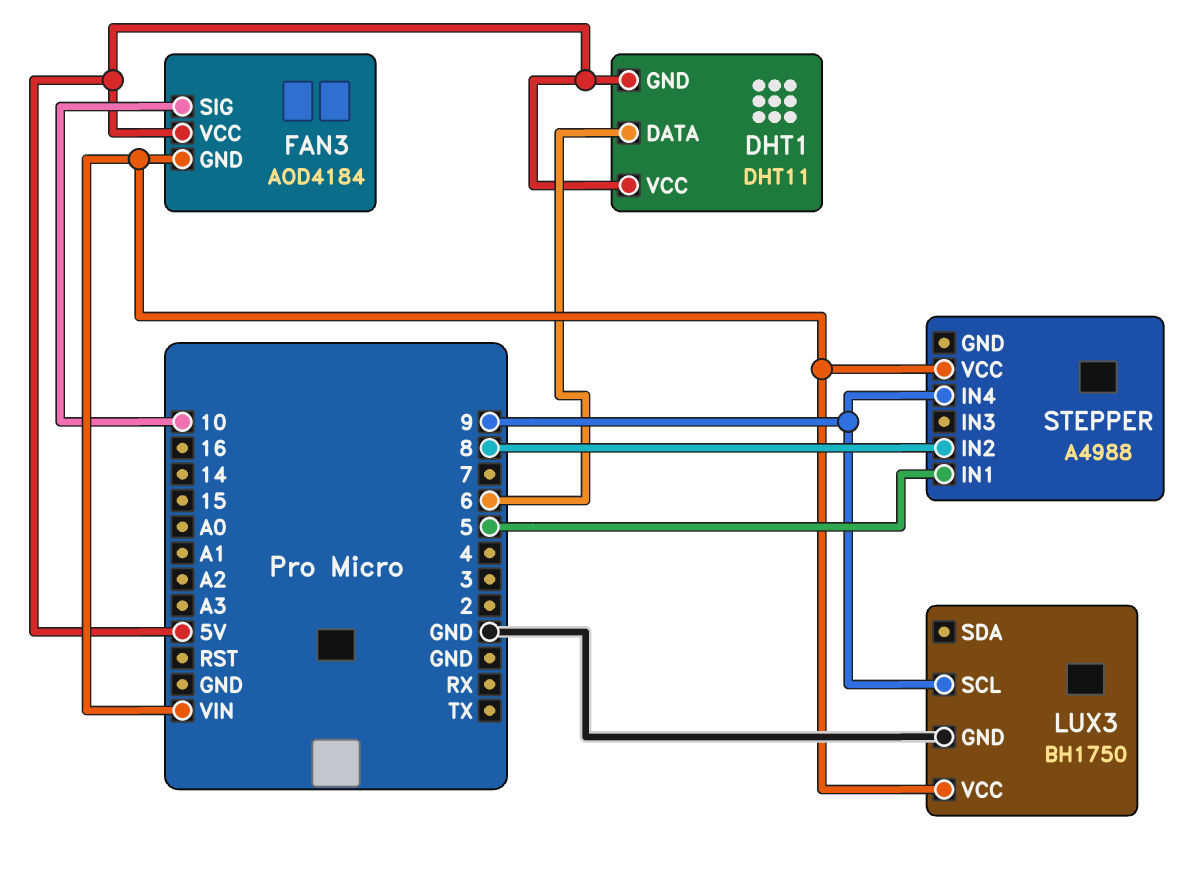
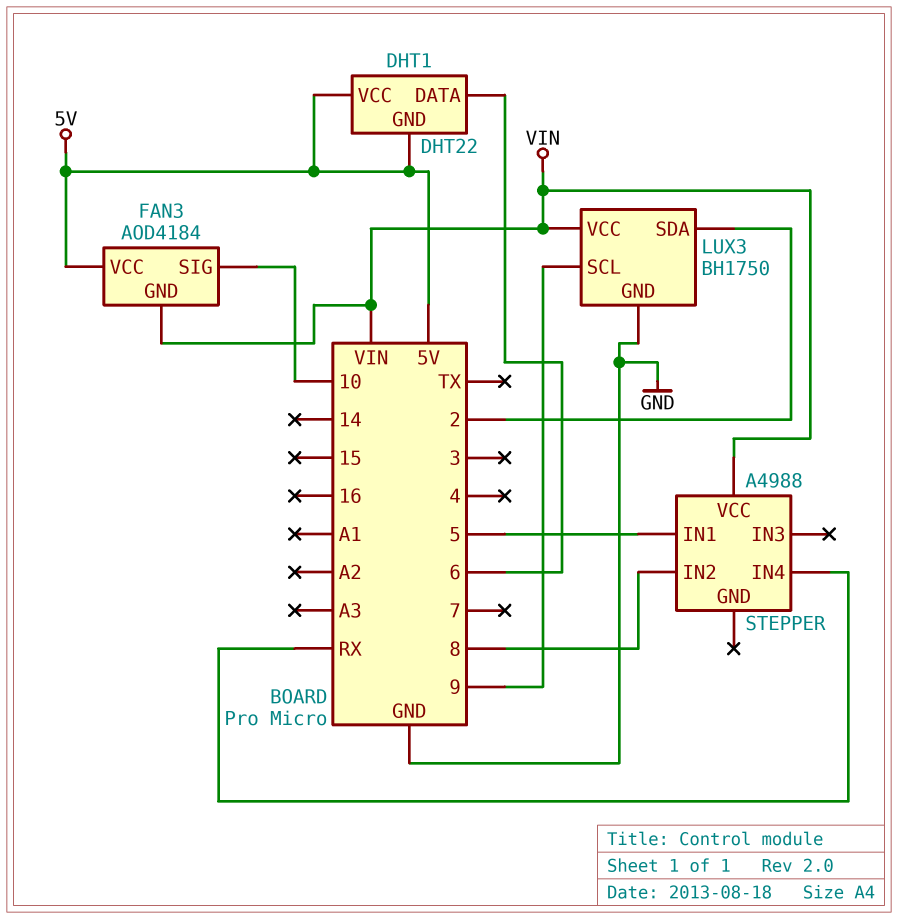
DHT1: DHT11 -> DHT22
LUX3 pin SDA: none -> 2
STEPPER pin IN4: 9 -> RX

